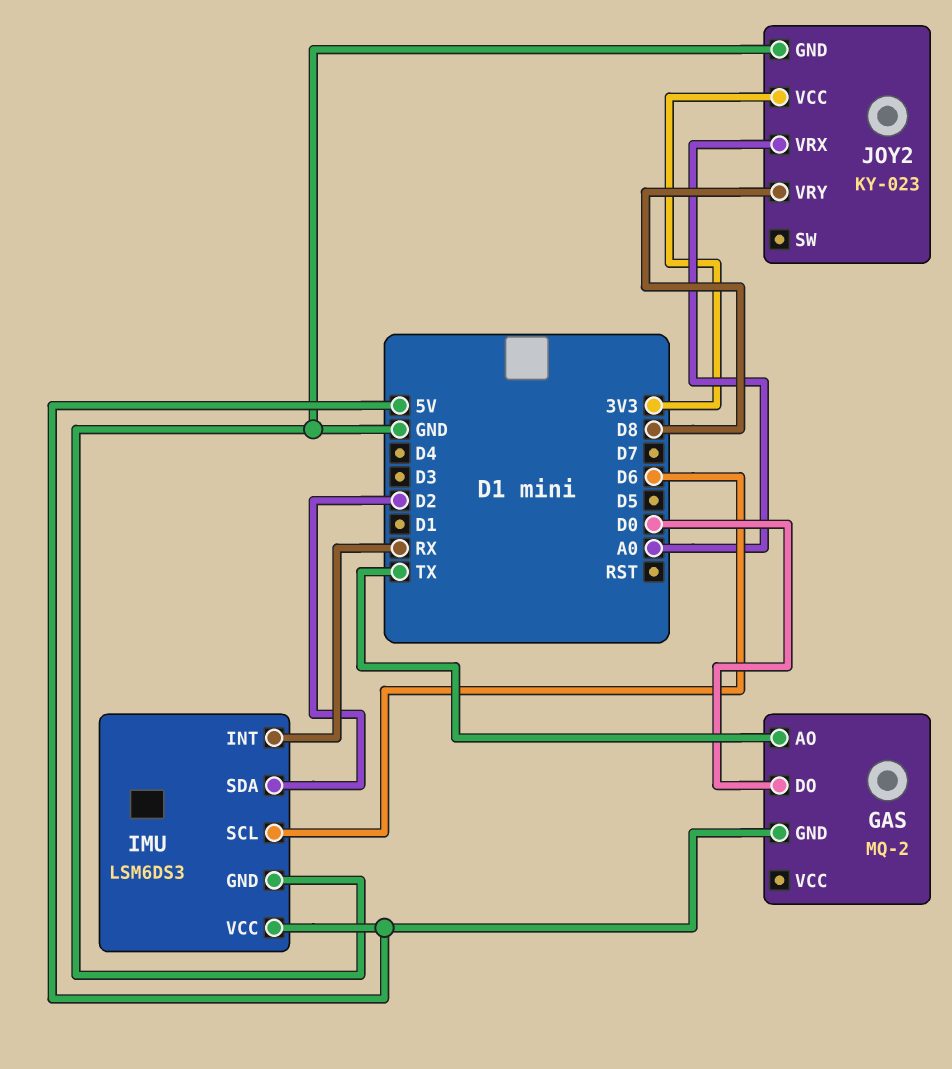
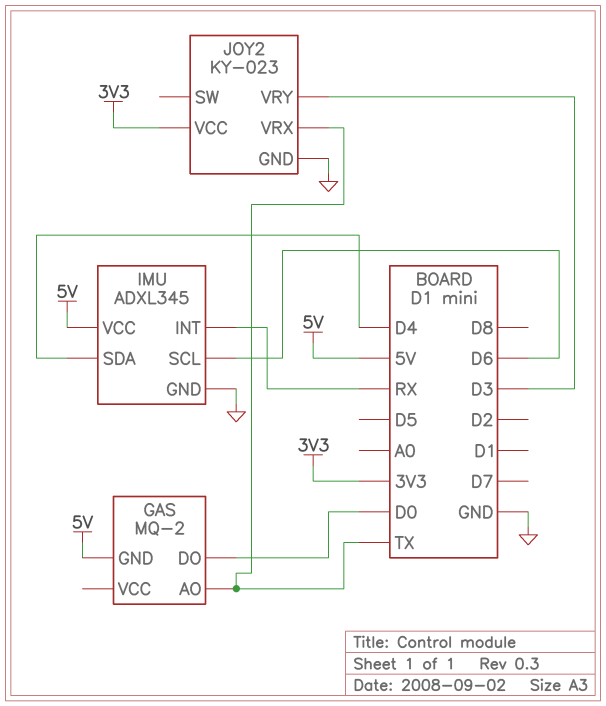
IMU: LSM6DS3 -> ADXL345
IMU pin SDA: D2 -> D4
JOY2 pin VRX: A0 -> TX
JOY2 pin VRY: D8 -> D3

